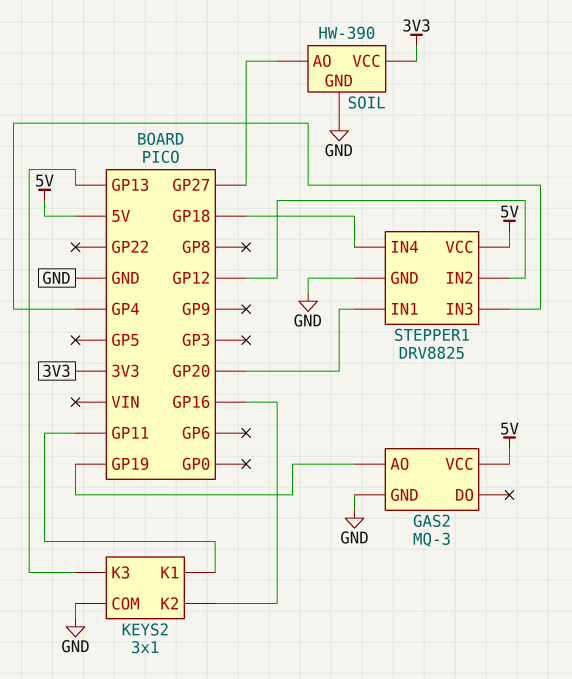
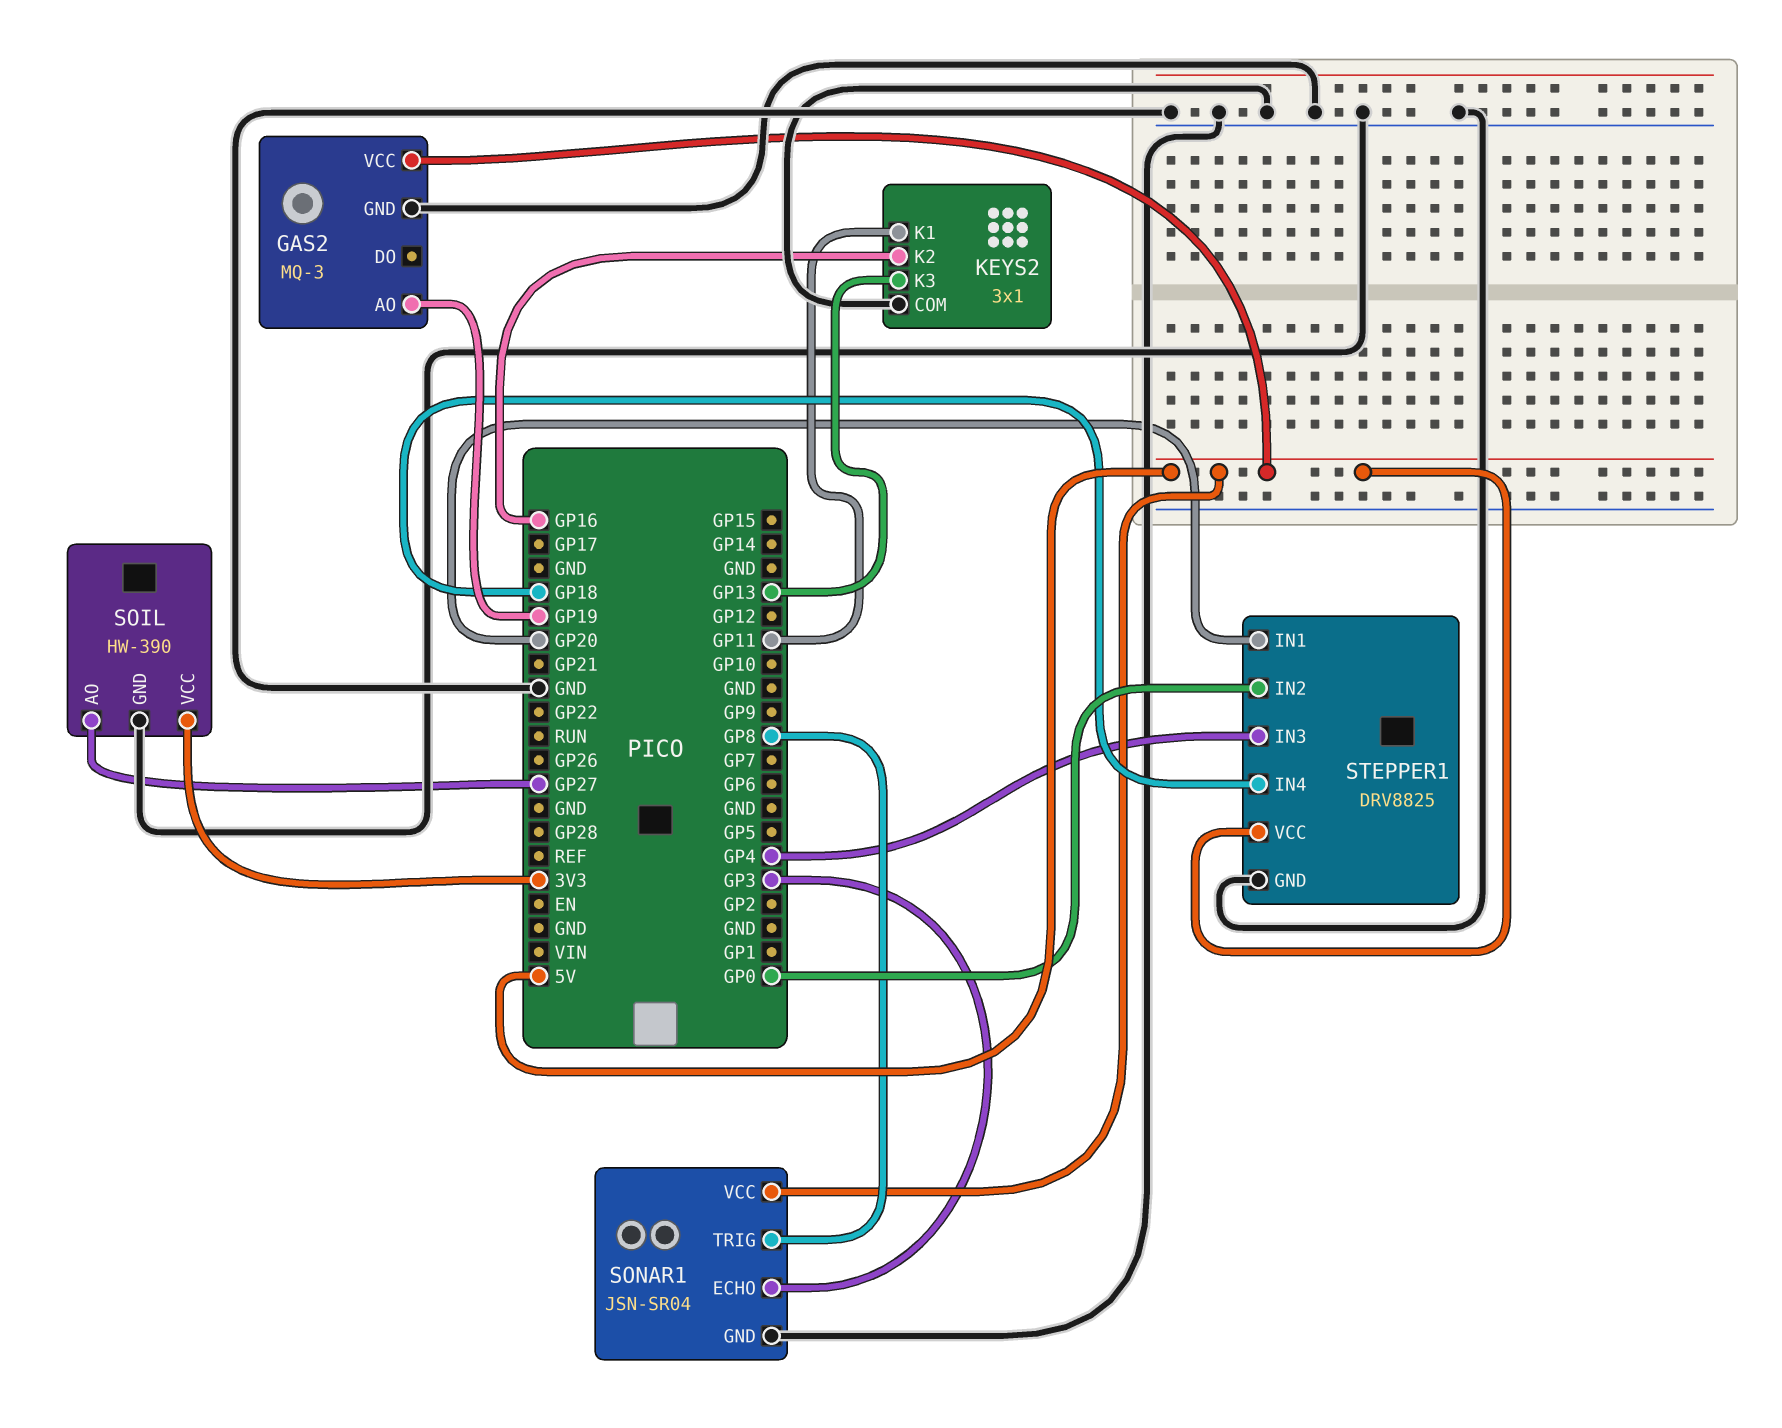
SONAR1: none -> JSN-SR04
SONAR1 pin ECHO: none -> GP3
SONAR1 pin GND: none -> GND
SONAR1 pin TRIG: none -> GP8
SONAR1 pin VCC: none -> 5V
STEPPER1 pin IN2: GP12 -> GP0

